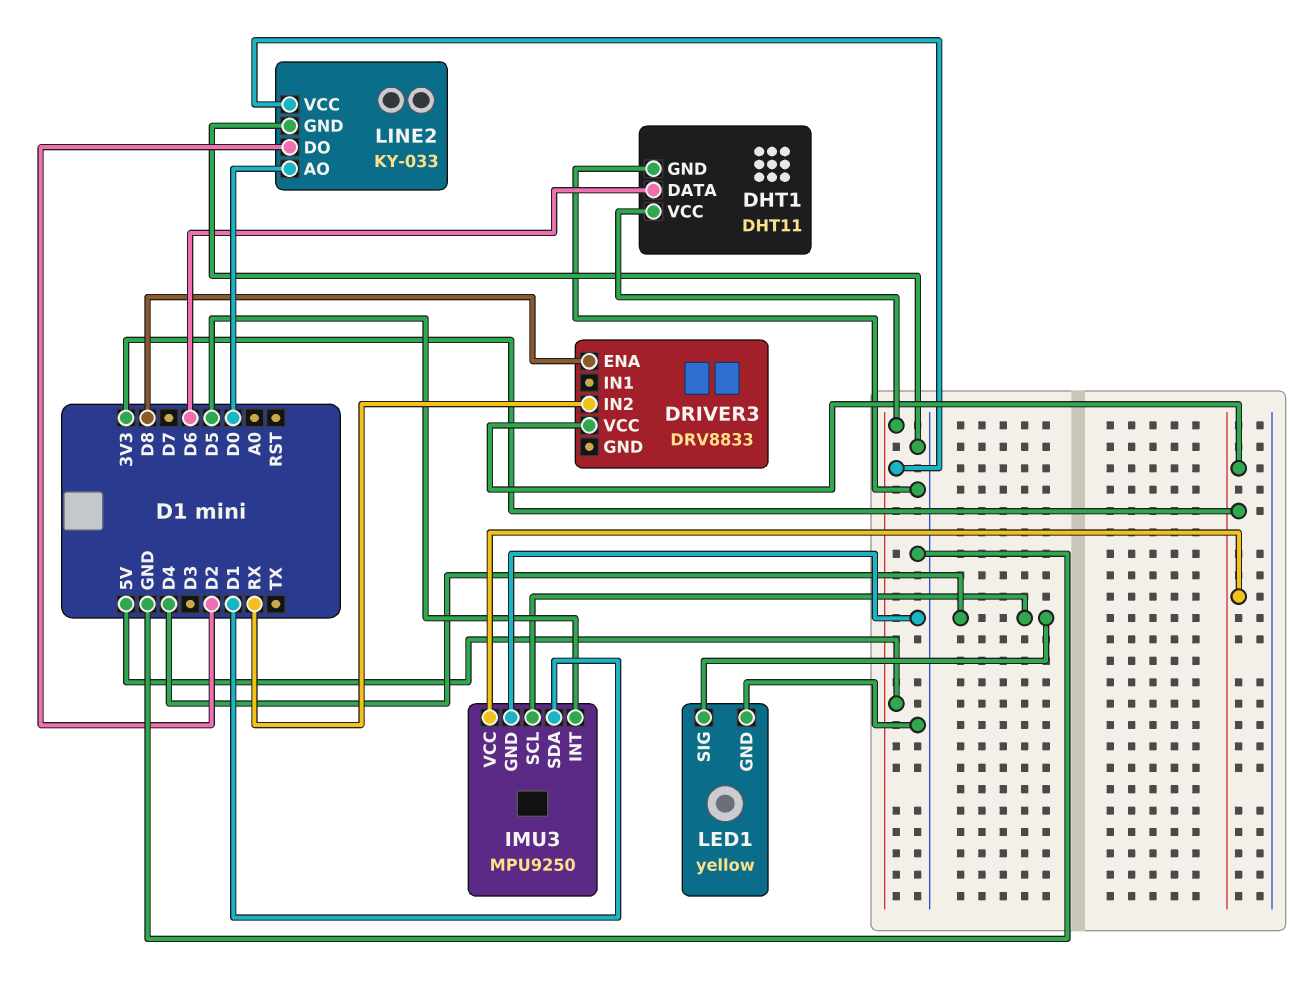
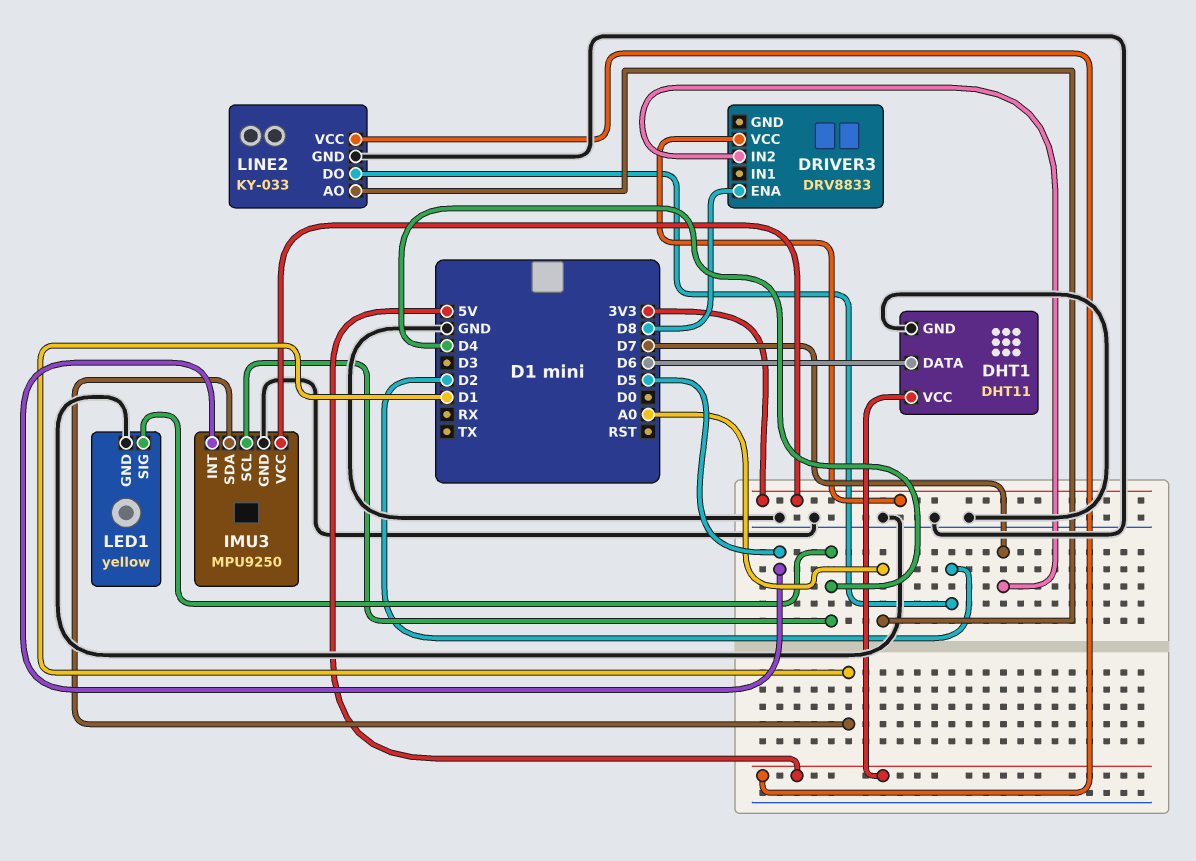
DRIVER3 pin IN2: RX -> D7
LINE2 pin AO: D0 -> A0

